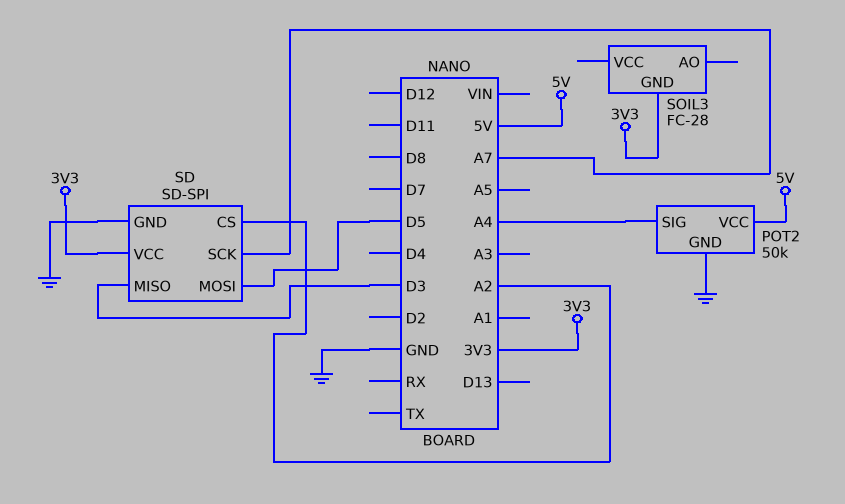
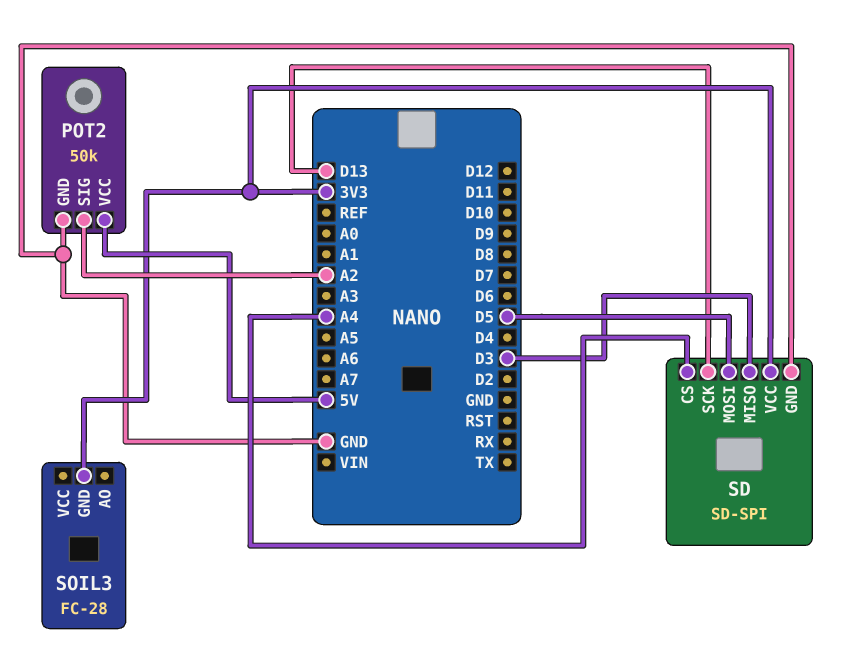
POT2 pin SIG: A4 -> A2
SD pin CS: A2 -> A4
SD pin SCK: A7 -> D13

